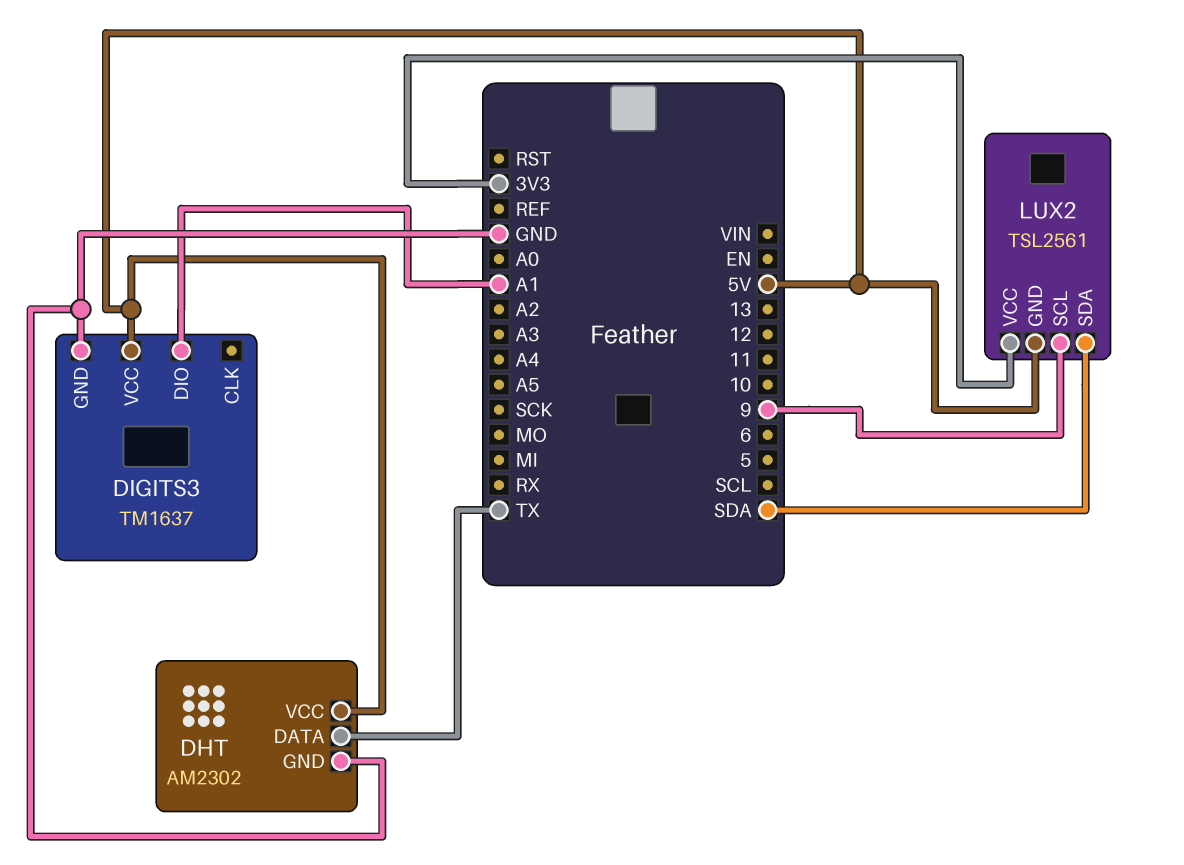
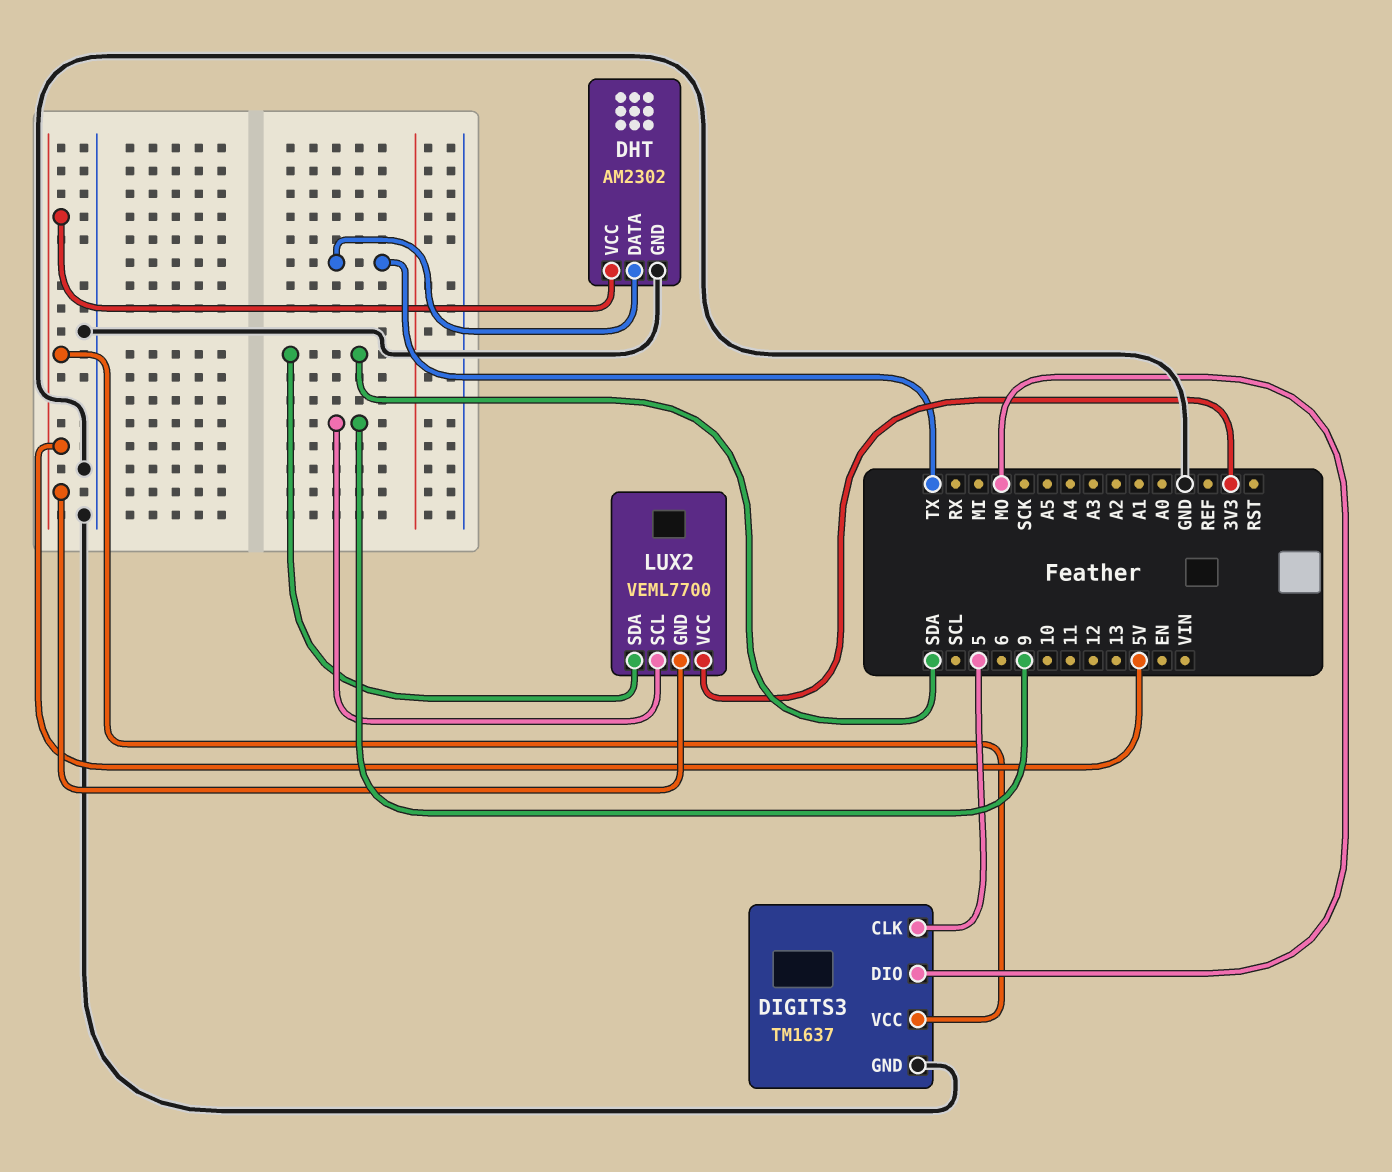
DIGITS3 pin CLK: none -> 5
DIGITS3 pin DIO: A1 -> MO
LUX2: TSL2561 -> VEML7700

